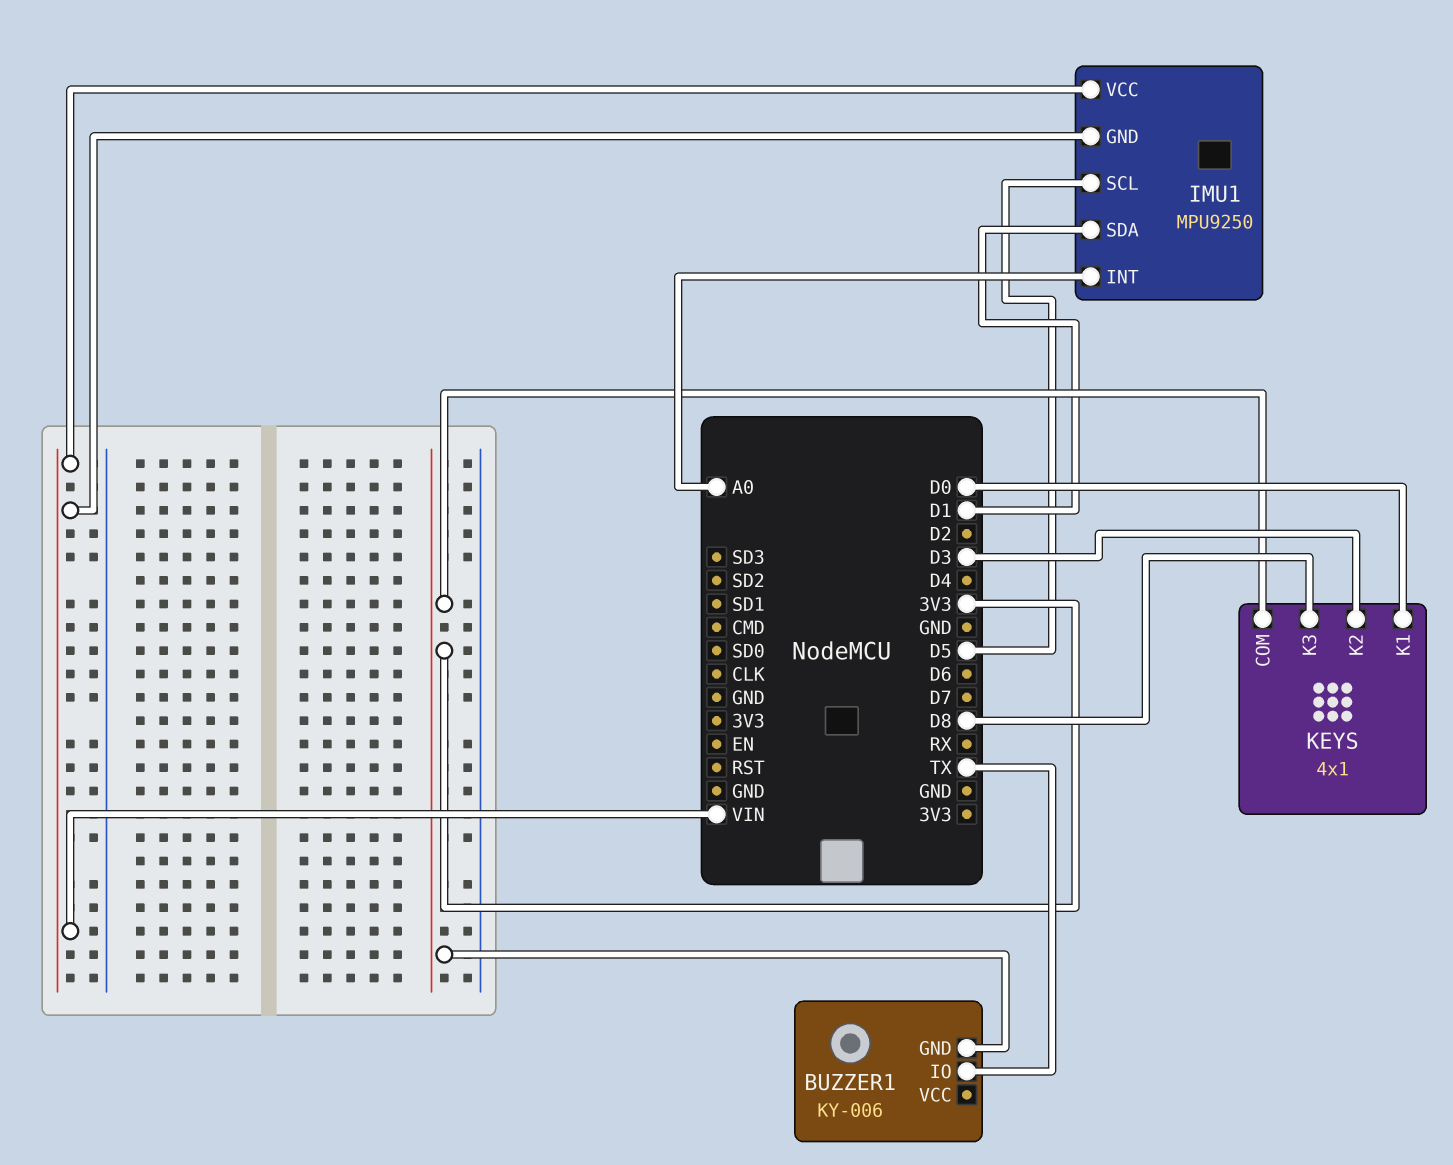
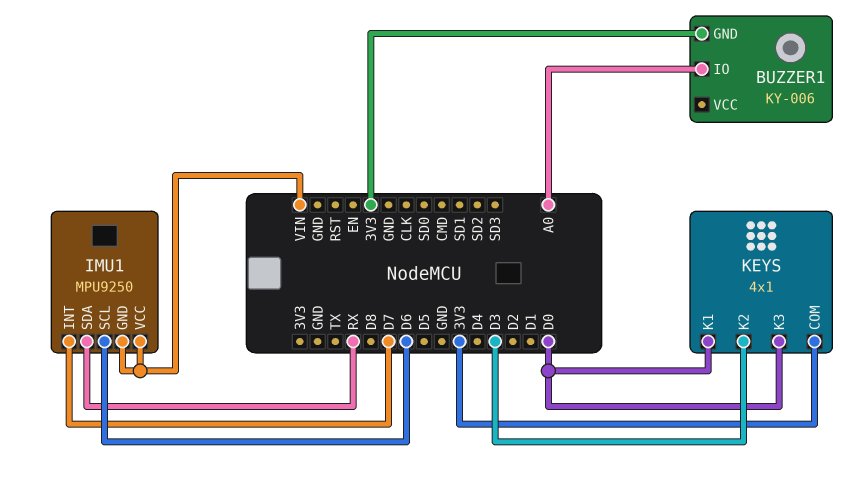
BUZZER1 pin IO: TX -> A0
IMU1 pin INT: A0 -> D7
IMU1 pin SCL: D5 -> D6
IMU1 pin SDA: D1 -> RX
KEYS pin K3: D8 -> D0

